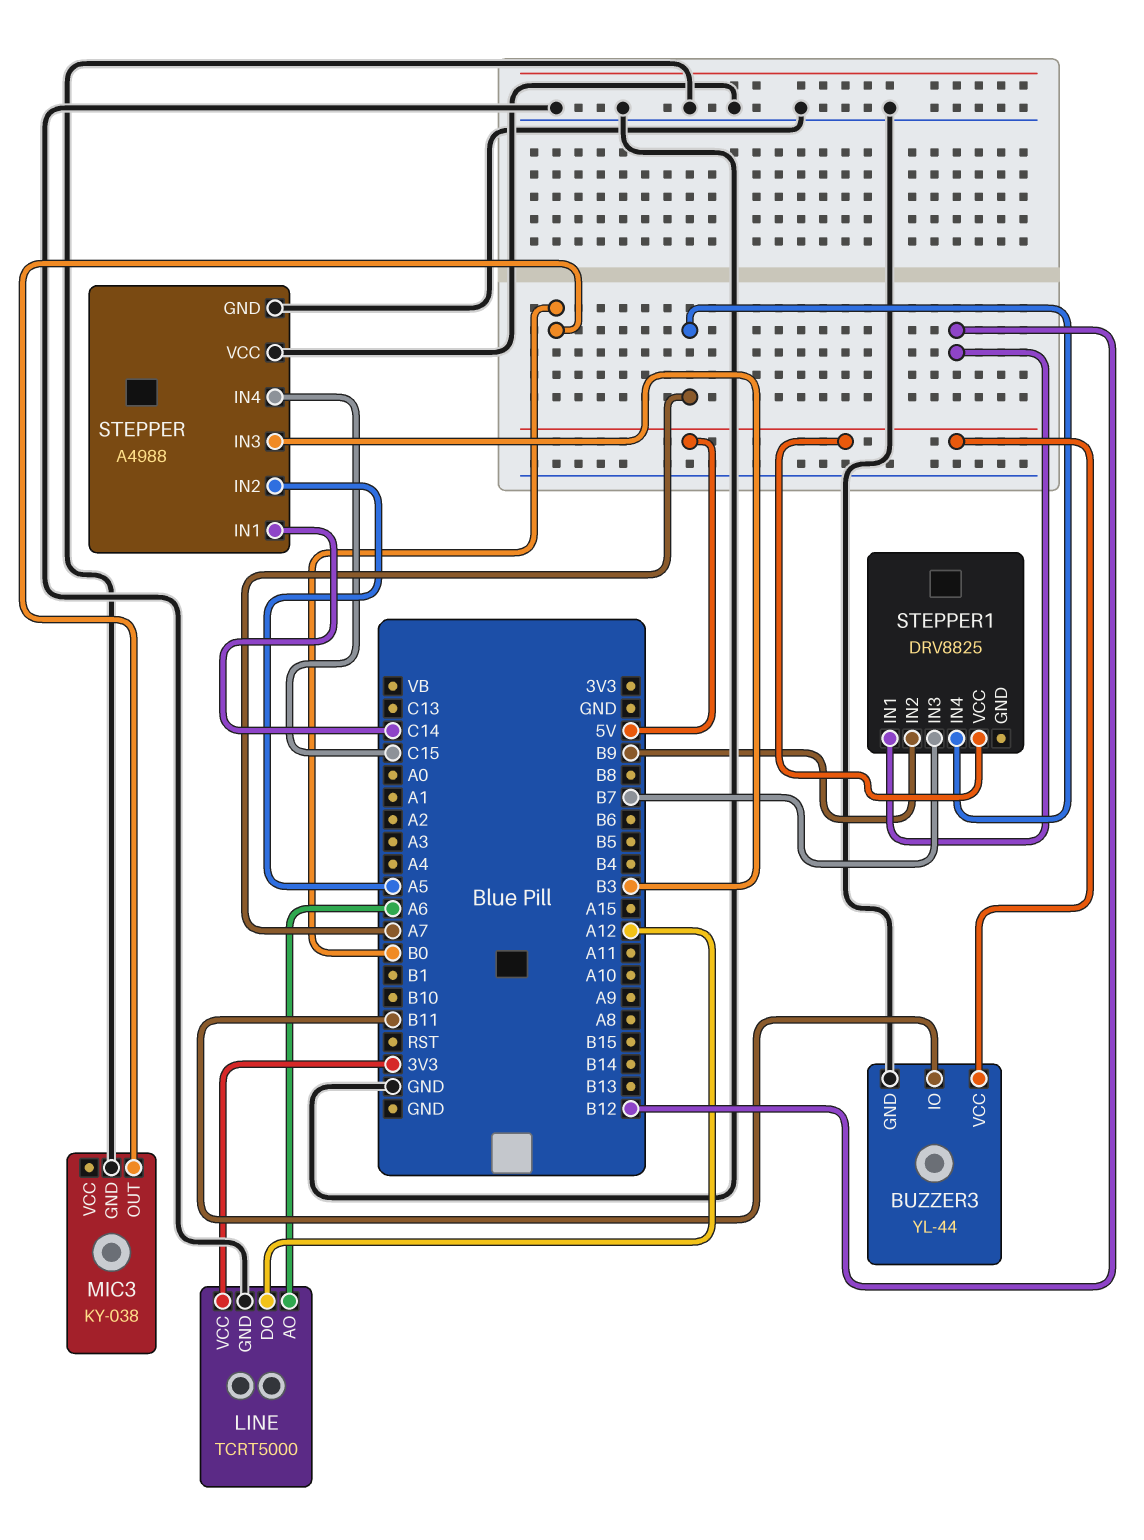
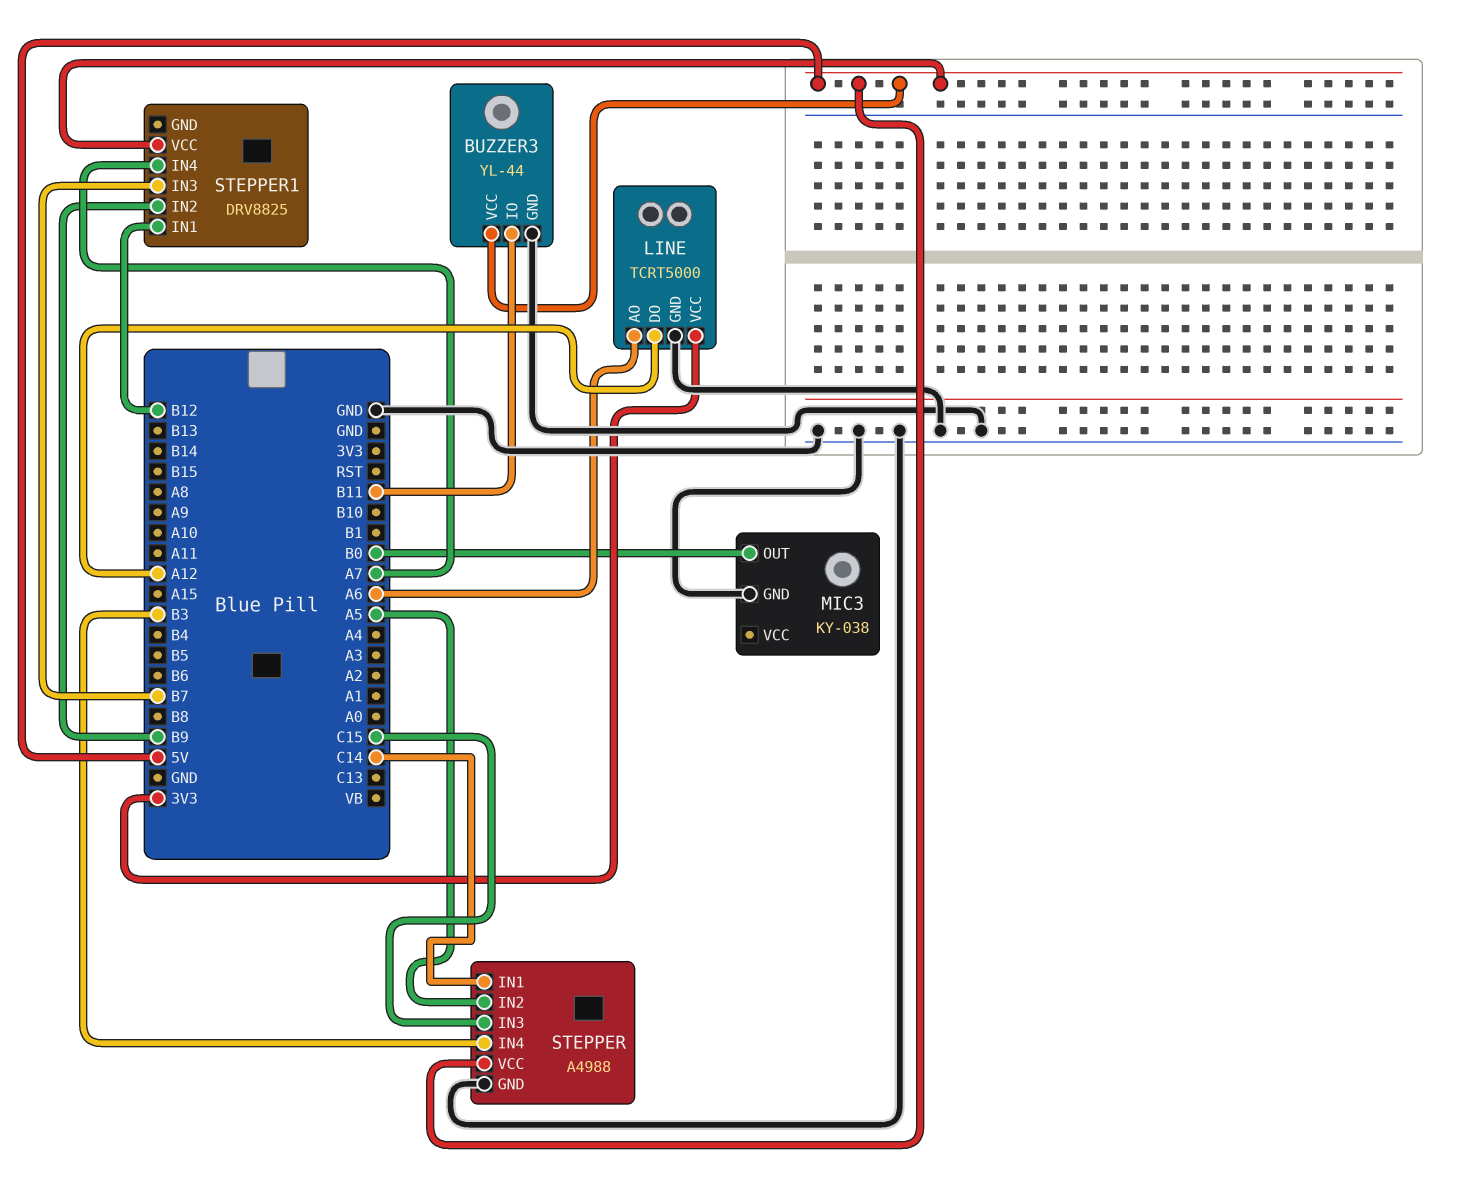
STEPPER pin IN3: B3 -> C15
STEPPER pin IN4: C15 -> B3
STEPPER pin VCC: GND -> 5V

